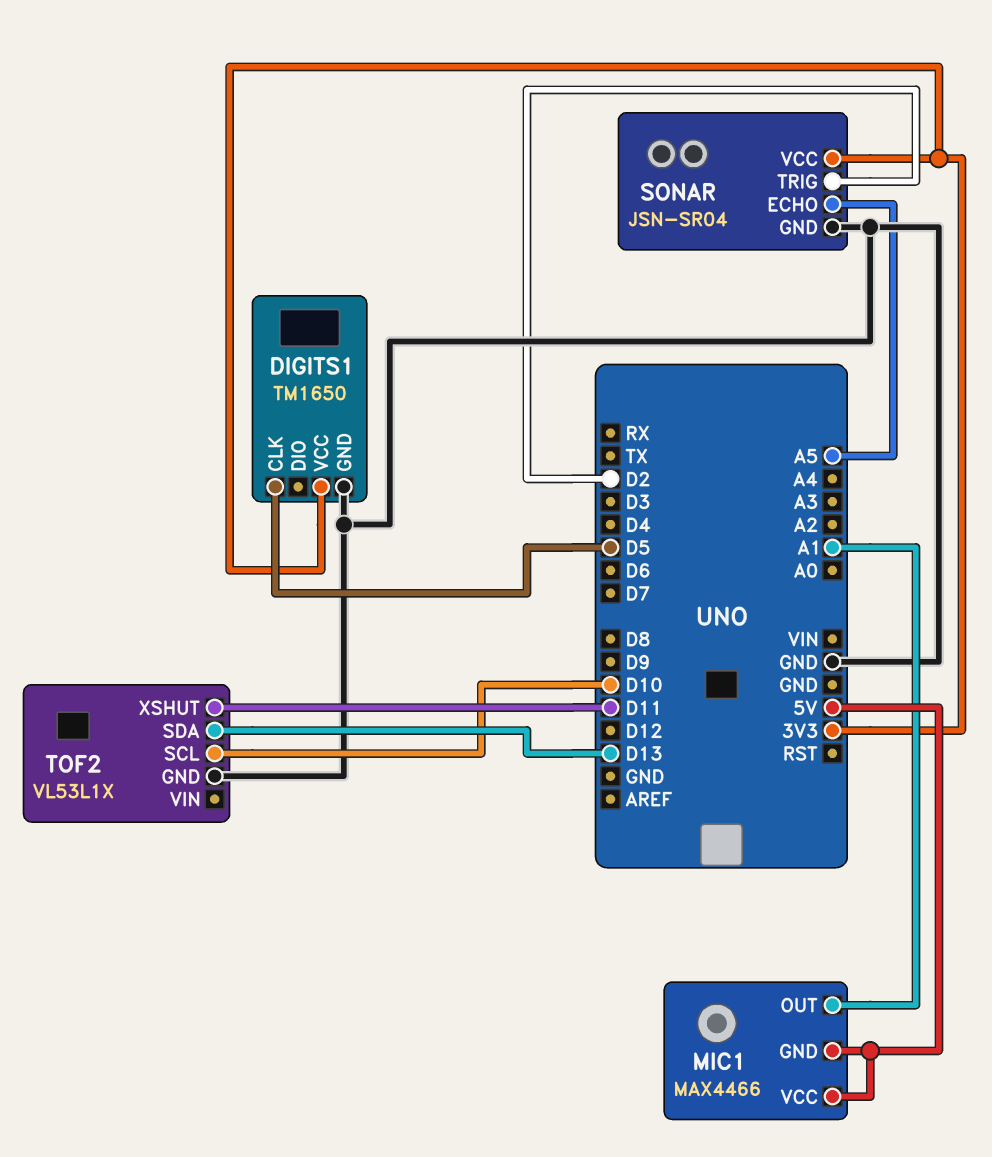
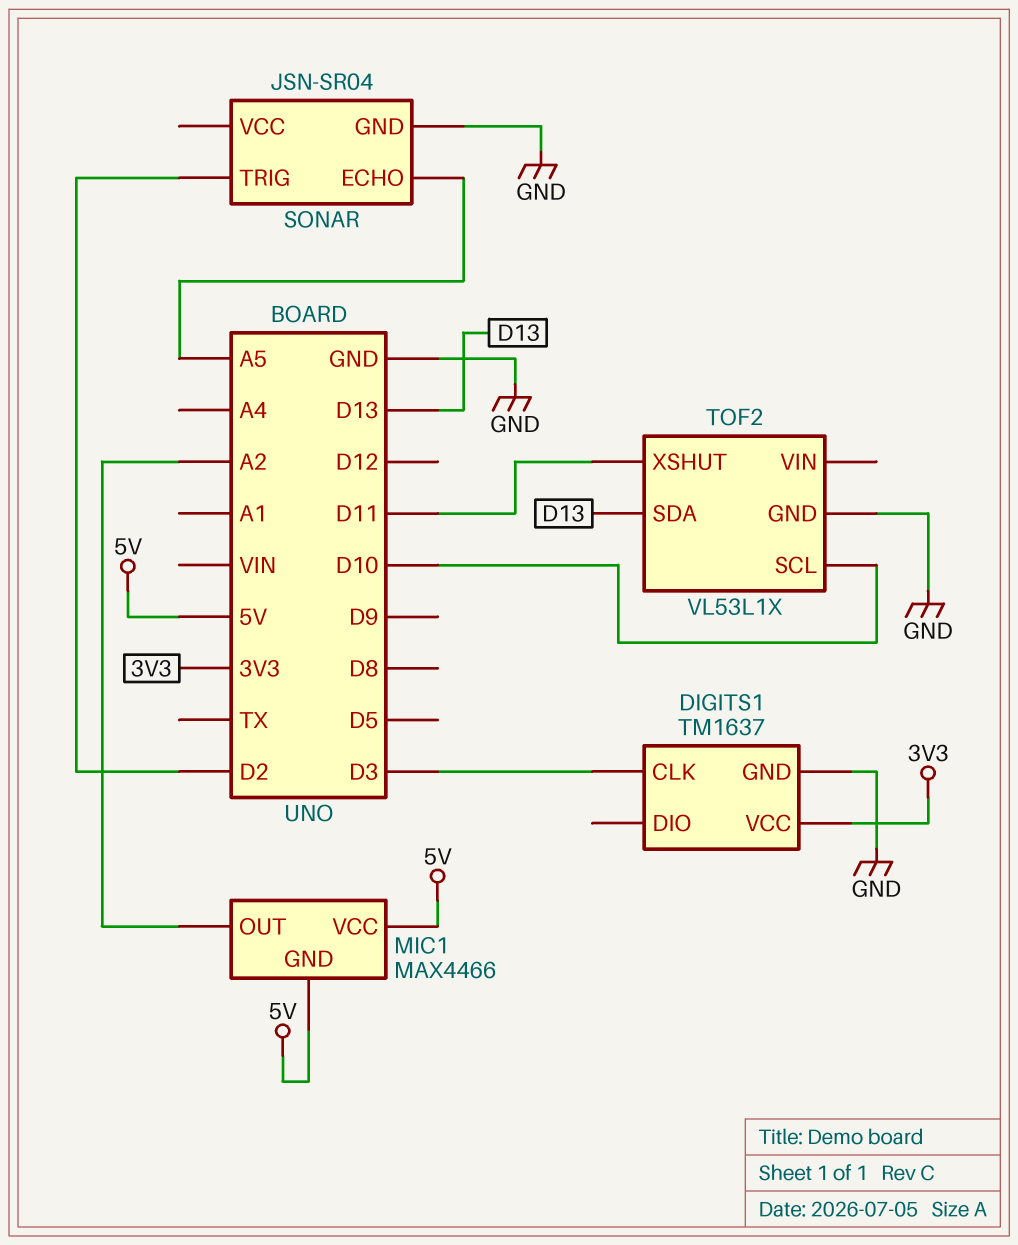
DIGITS1: TM1650 -> TM1637
DIGITS1 pin CLK: D5 -> D3
MIC1 pin OUT: A1 -> A2
SONAR pin VCC: 3V3 -> none

